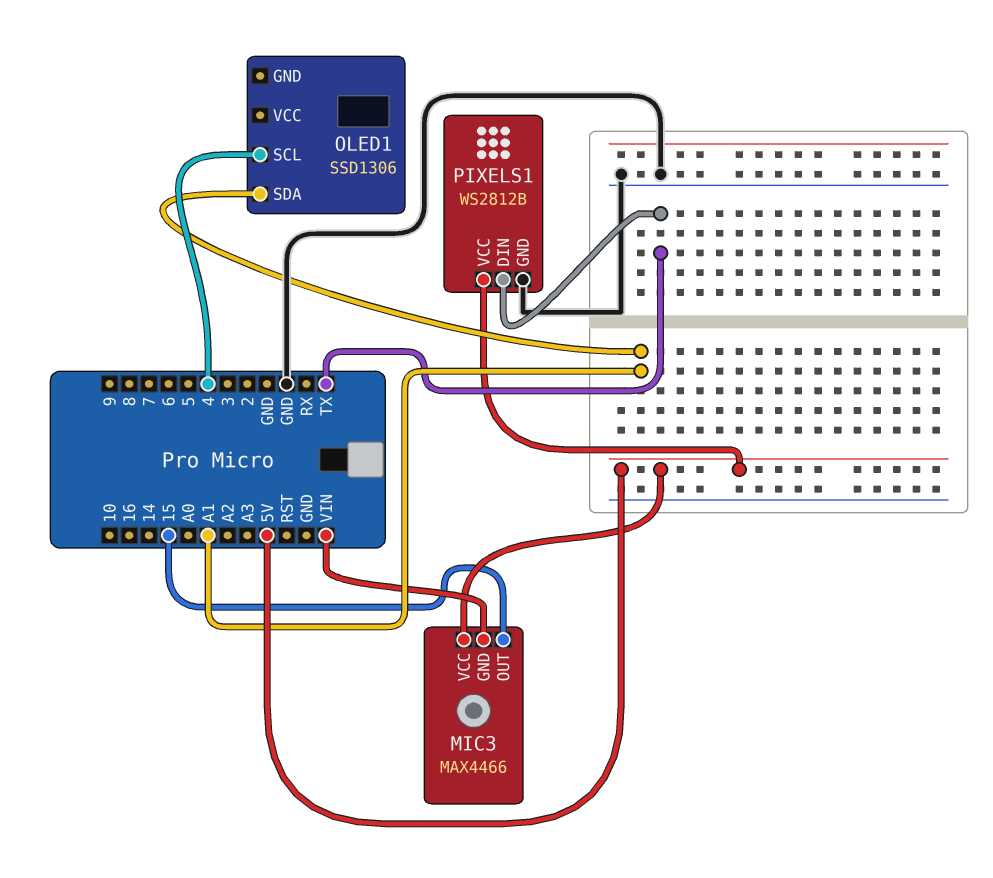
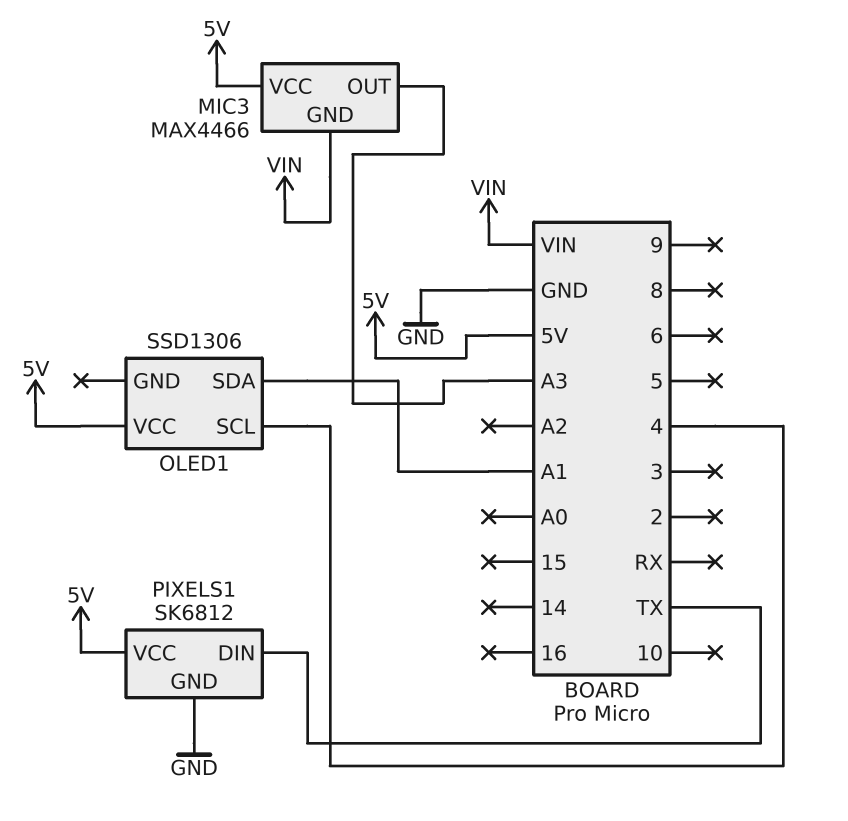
MIC3 pin OUT: 15 -> A3
OLED1 pin VCC: none -> 5V
PIXELS1: WS2812B -> SK6812

